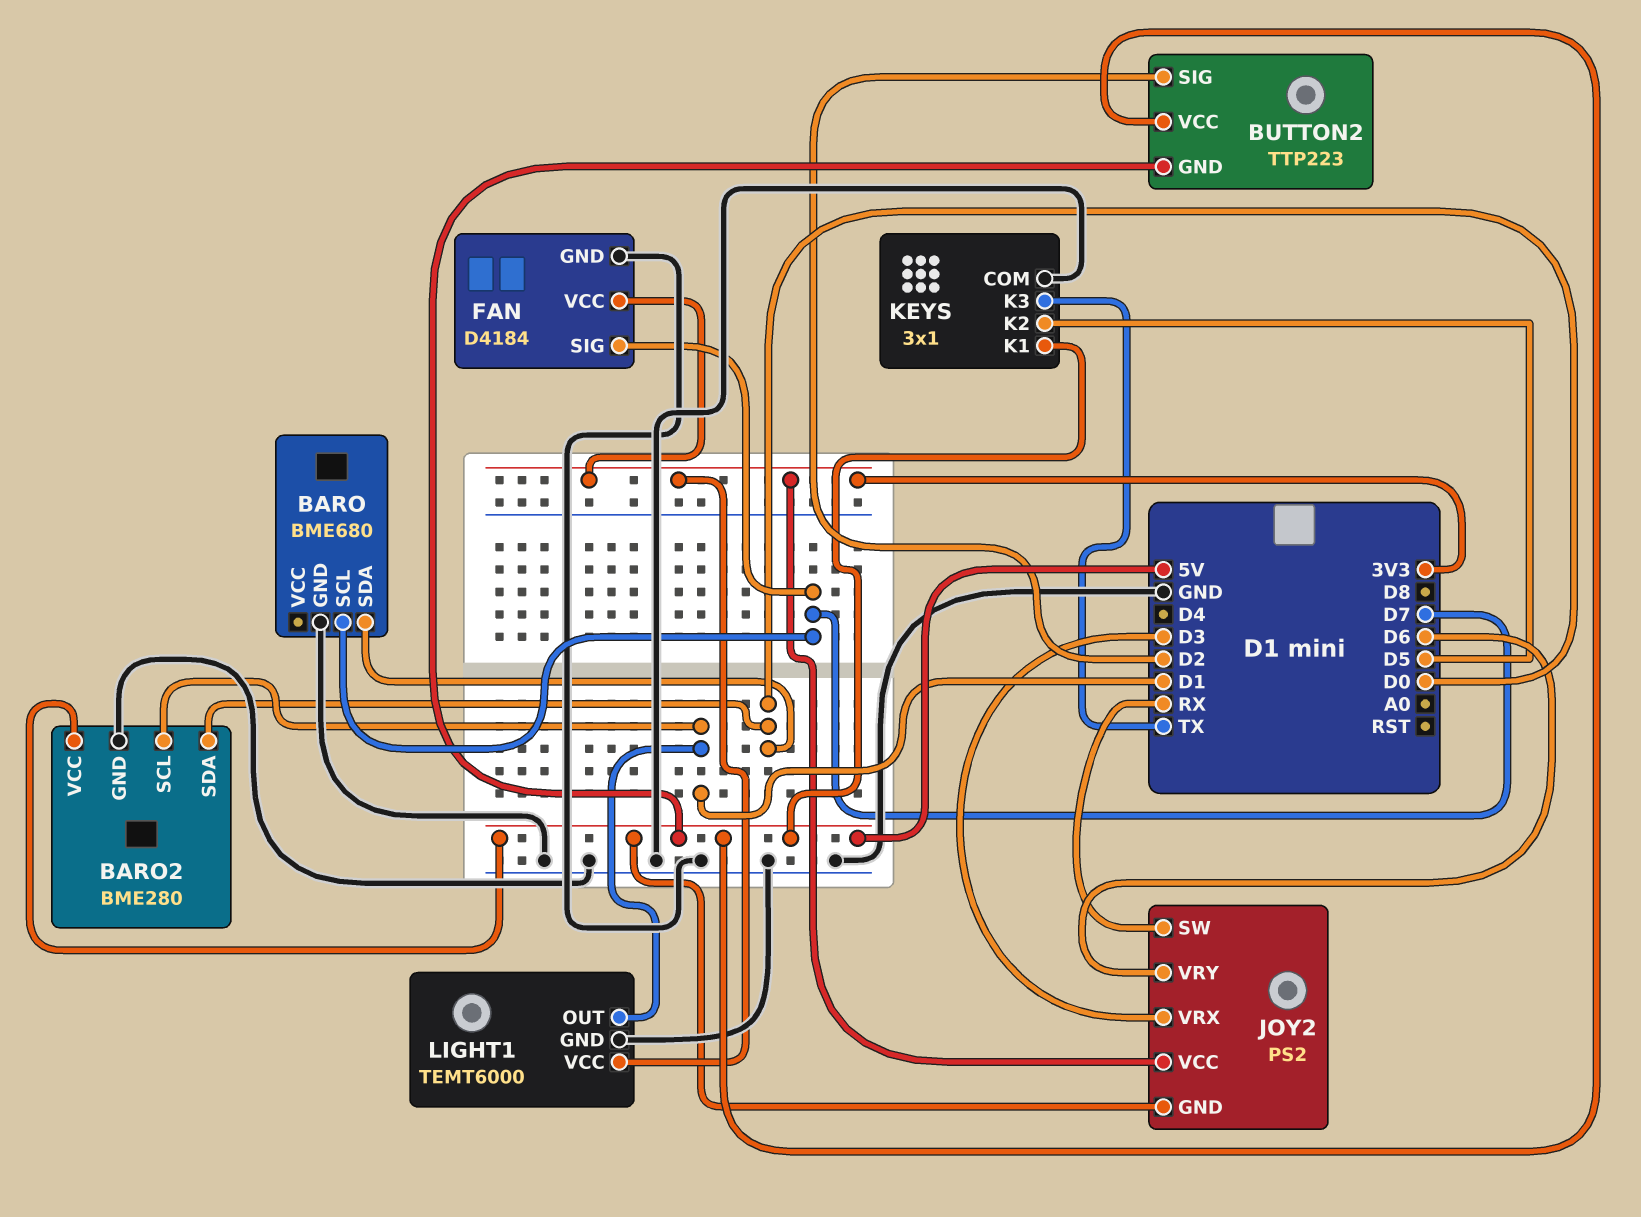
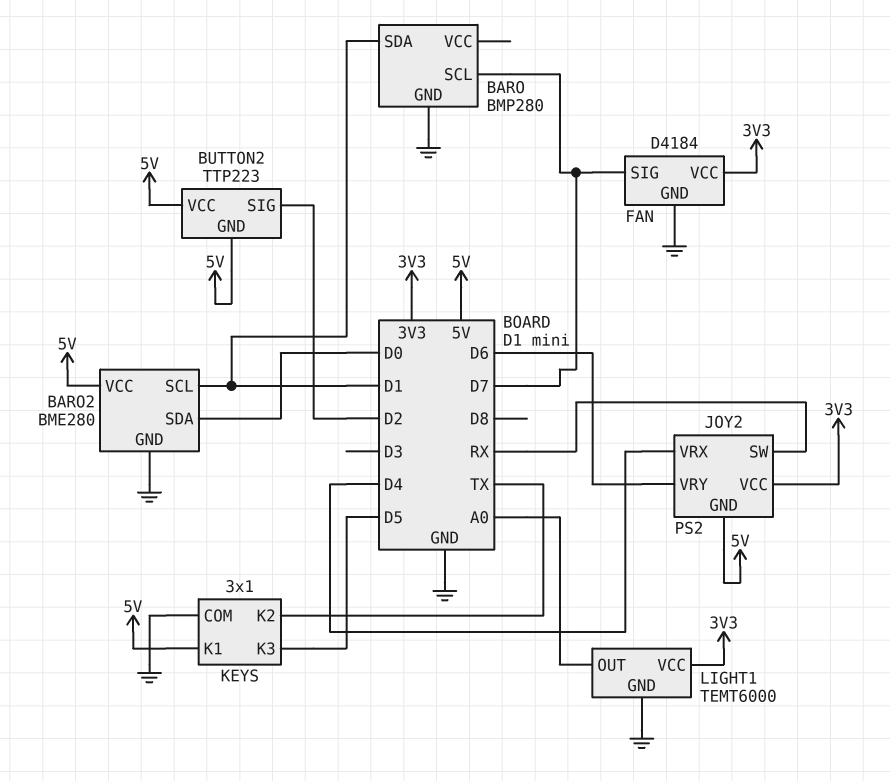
BARO: BME680 -> BMP280
BARO pin SDA: D0 -> D1
JOY2 pin VRX: D3 -> D4
KEYS pin K2: D5 -> TX
KEYS pin K3: TX -> D5
LIGHT1 pin OUT: D1 -> A0

